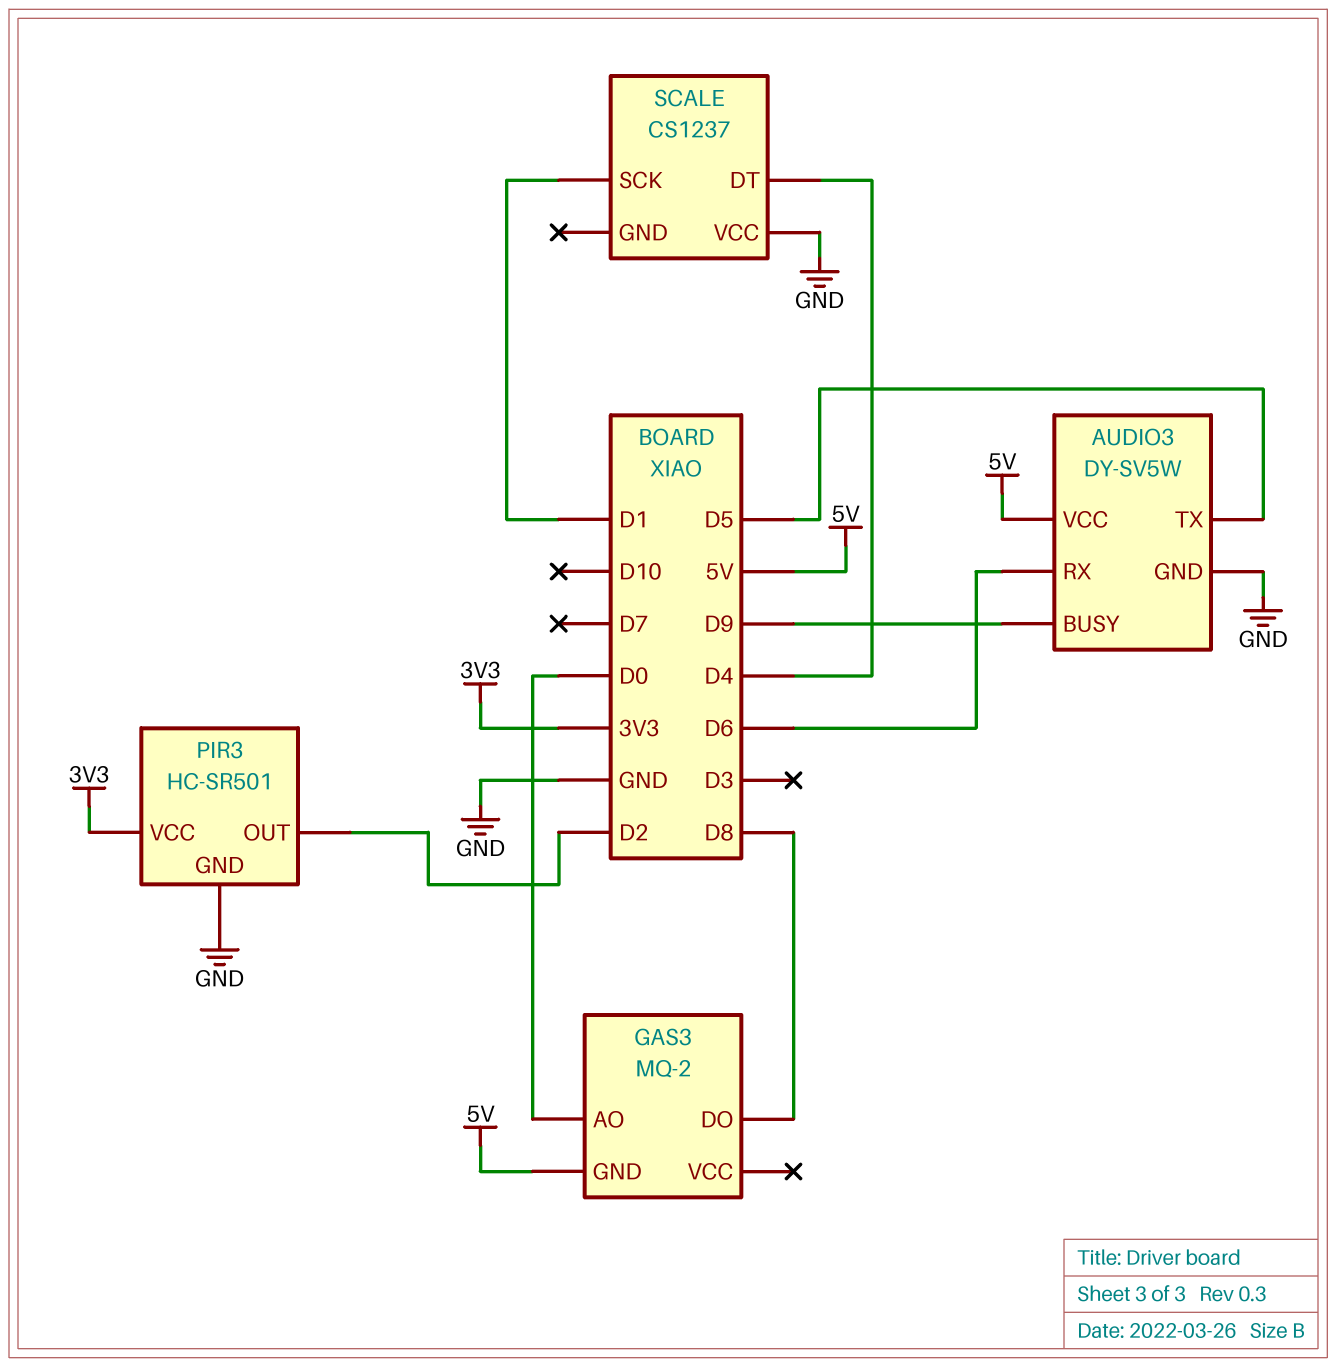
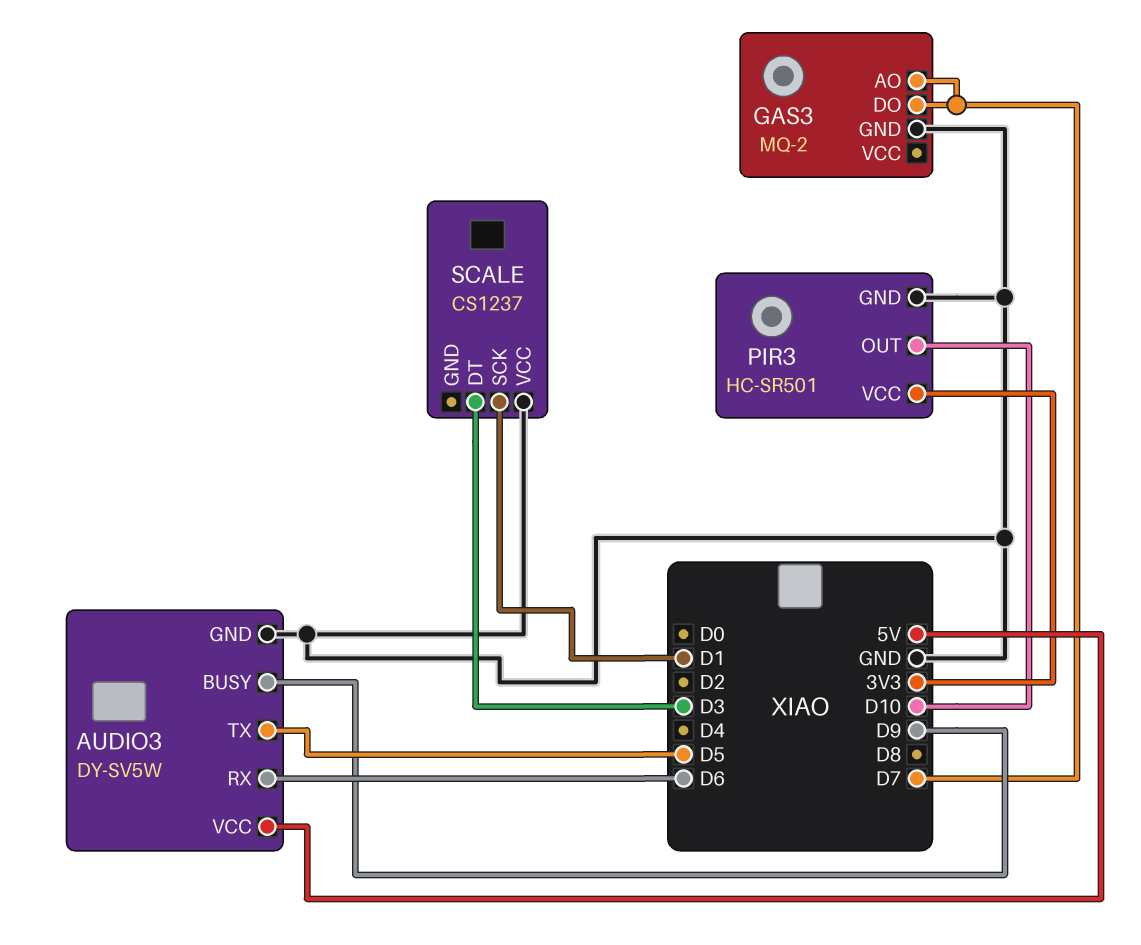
GAS3 pin AO: D0 -> D7
GAS3 pin DO: D8 -> D7
GAS3 pin GND: 5V -> GND
PIR3 pin OUT: D2 -> D10
SCALE pin DT: D4 -> D3

